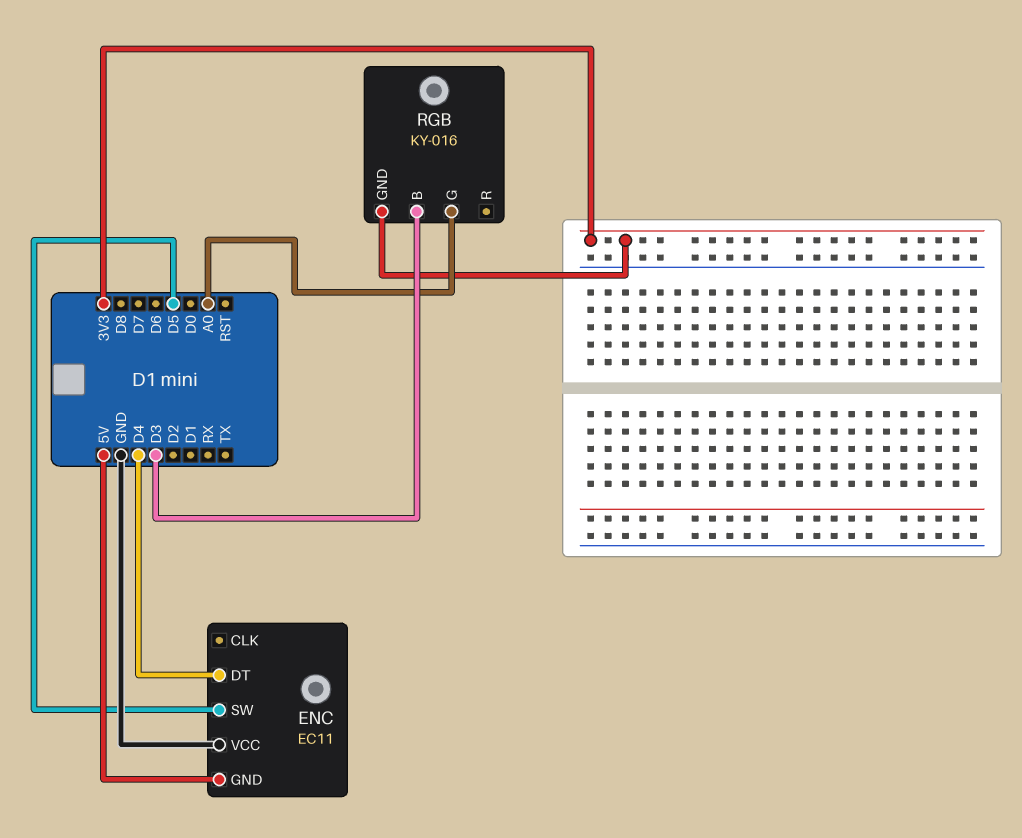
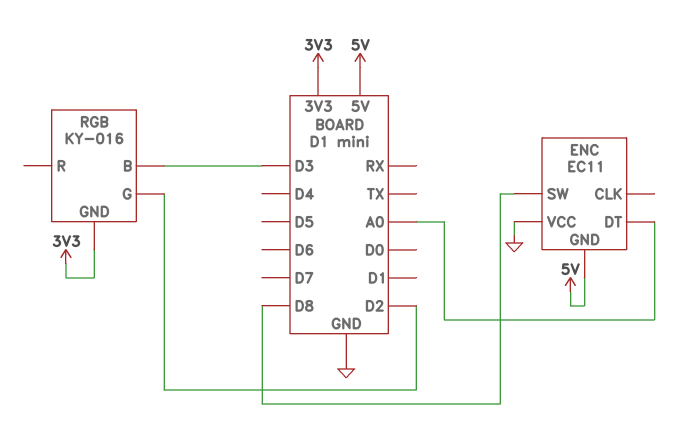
ENC pin DT: D4 -> A0
ENC pin SW: D5 -> D8
RGB pin G: A0 -> D2

